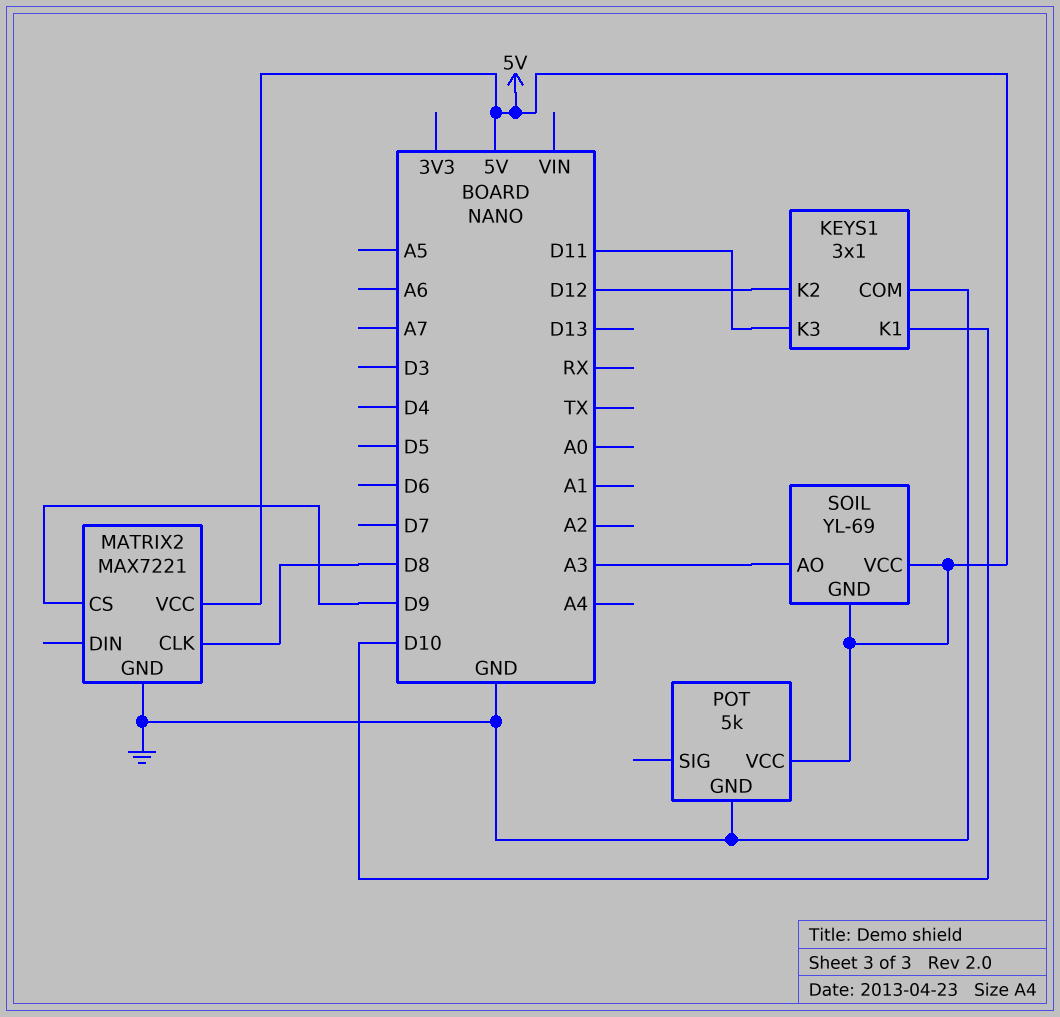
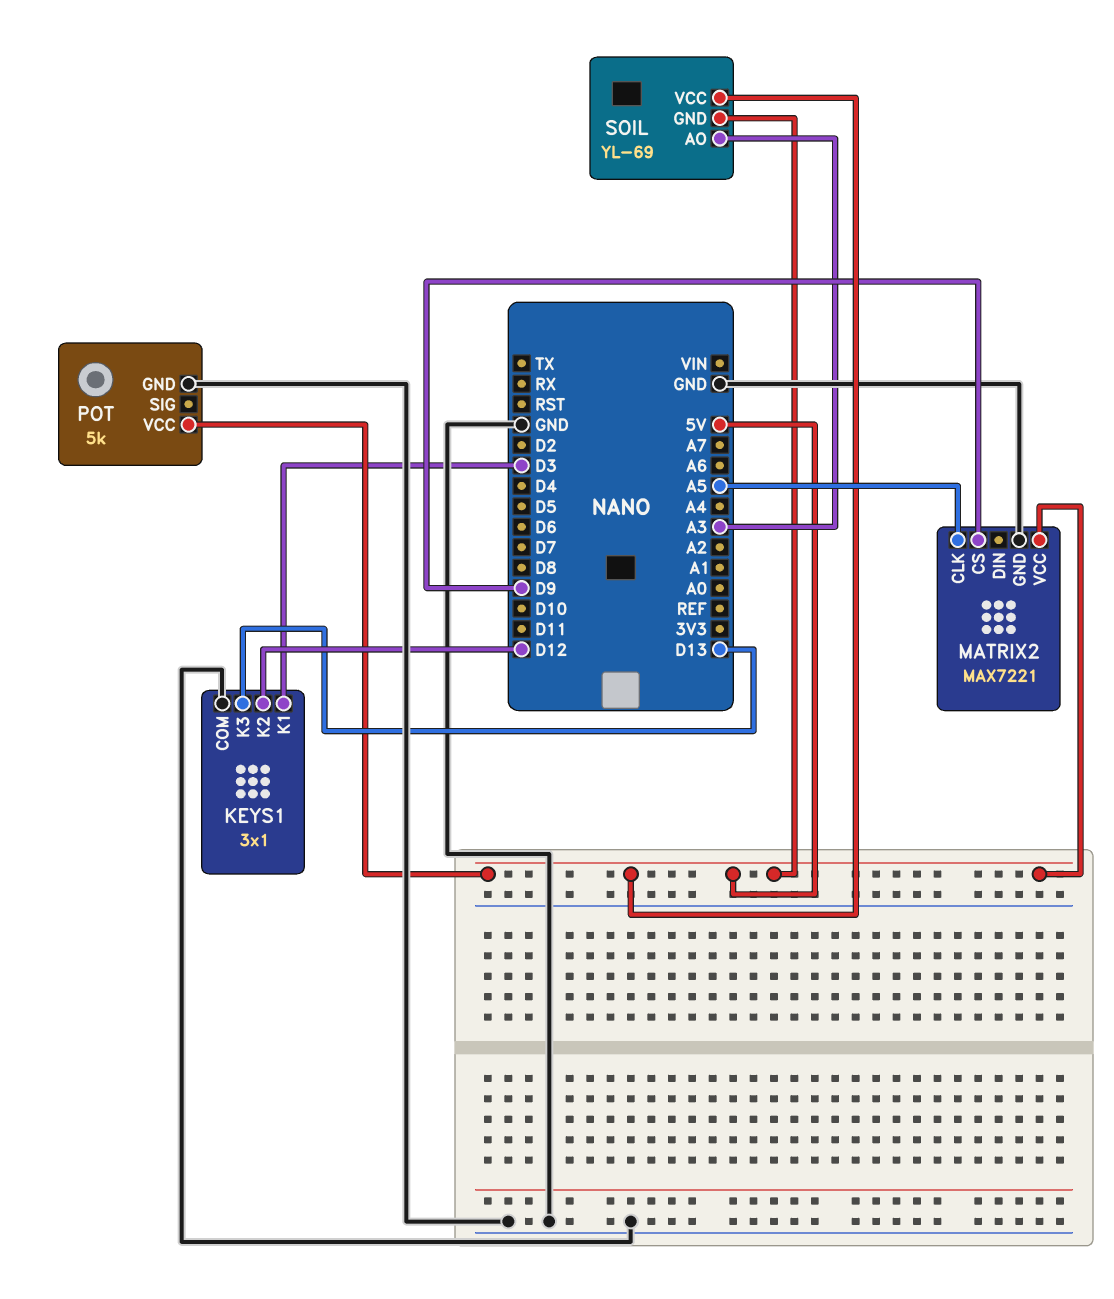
KEYS1 pin K1: D10 -> D3
KEYS1 pin K3: D11 -> D13
MATRIX2 pin CLK: D8 -> A5

